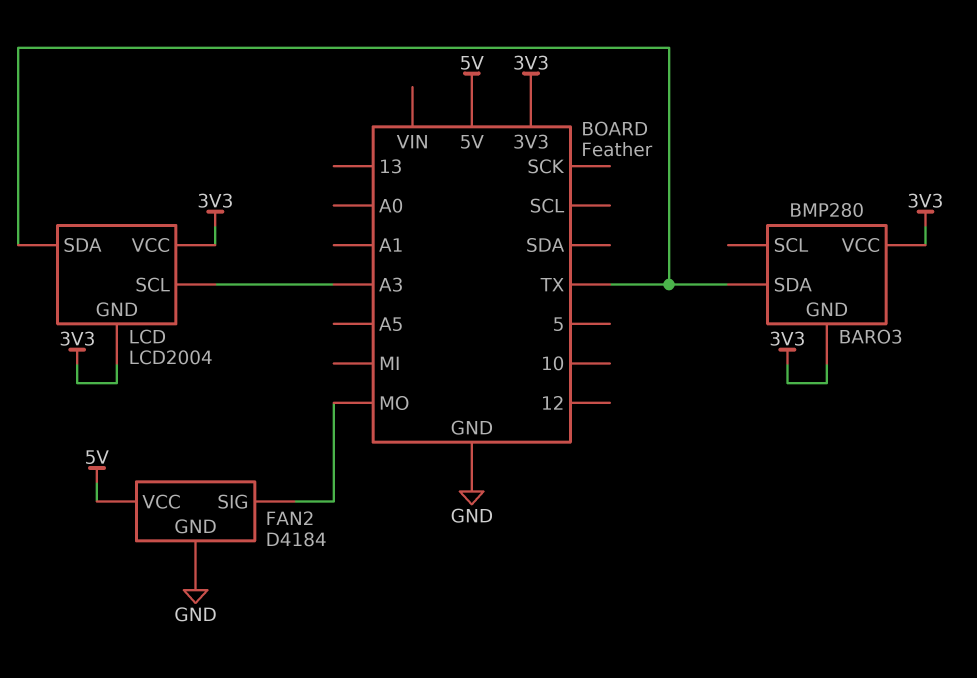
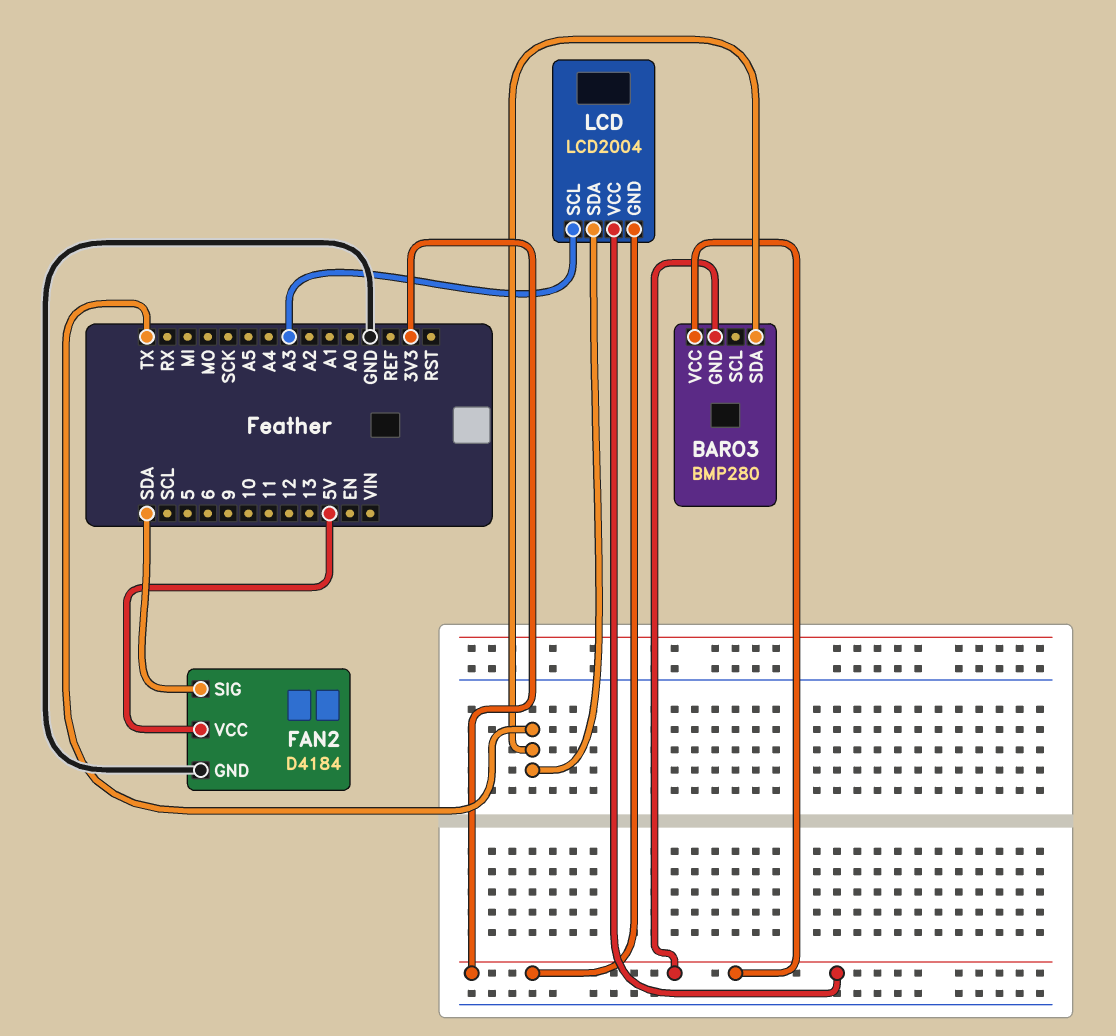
FAN2 pin SIG: MO -> SDA

